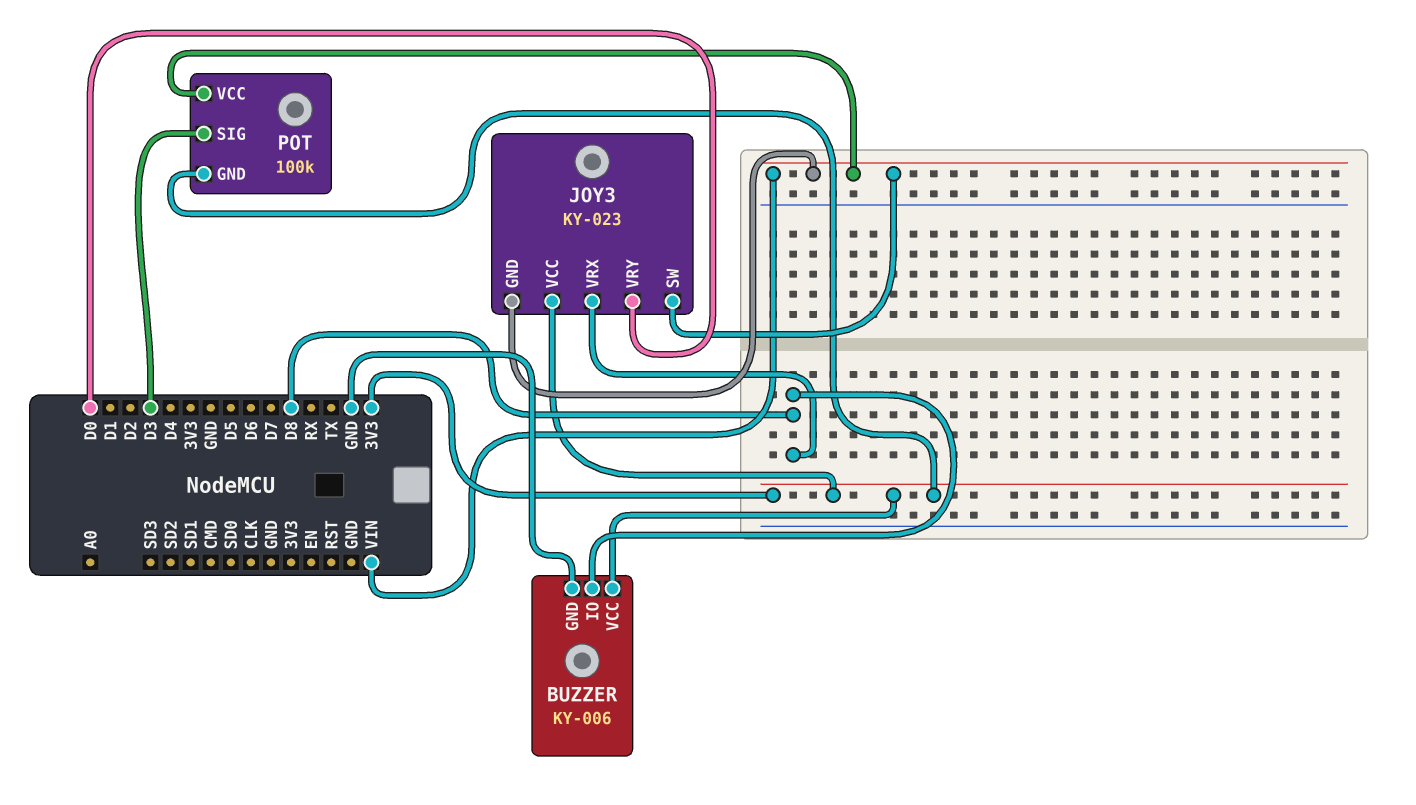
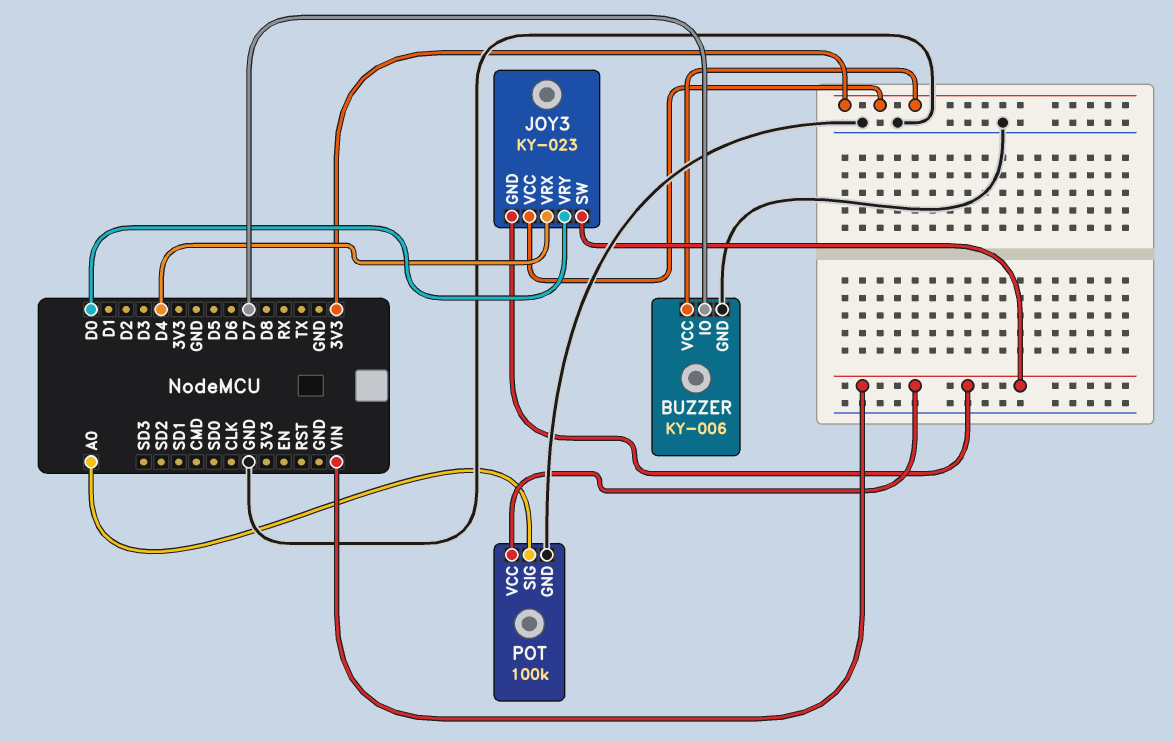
BUZZER pin IO: D8 -> D7
JOY3 pin VRX: D8 -> D4
POT pin GND: 3V3 -> GND
POT pin SIG: D3 -> A0

